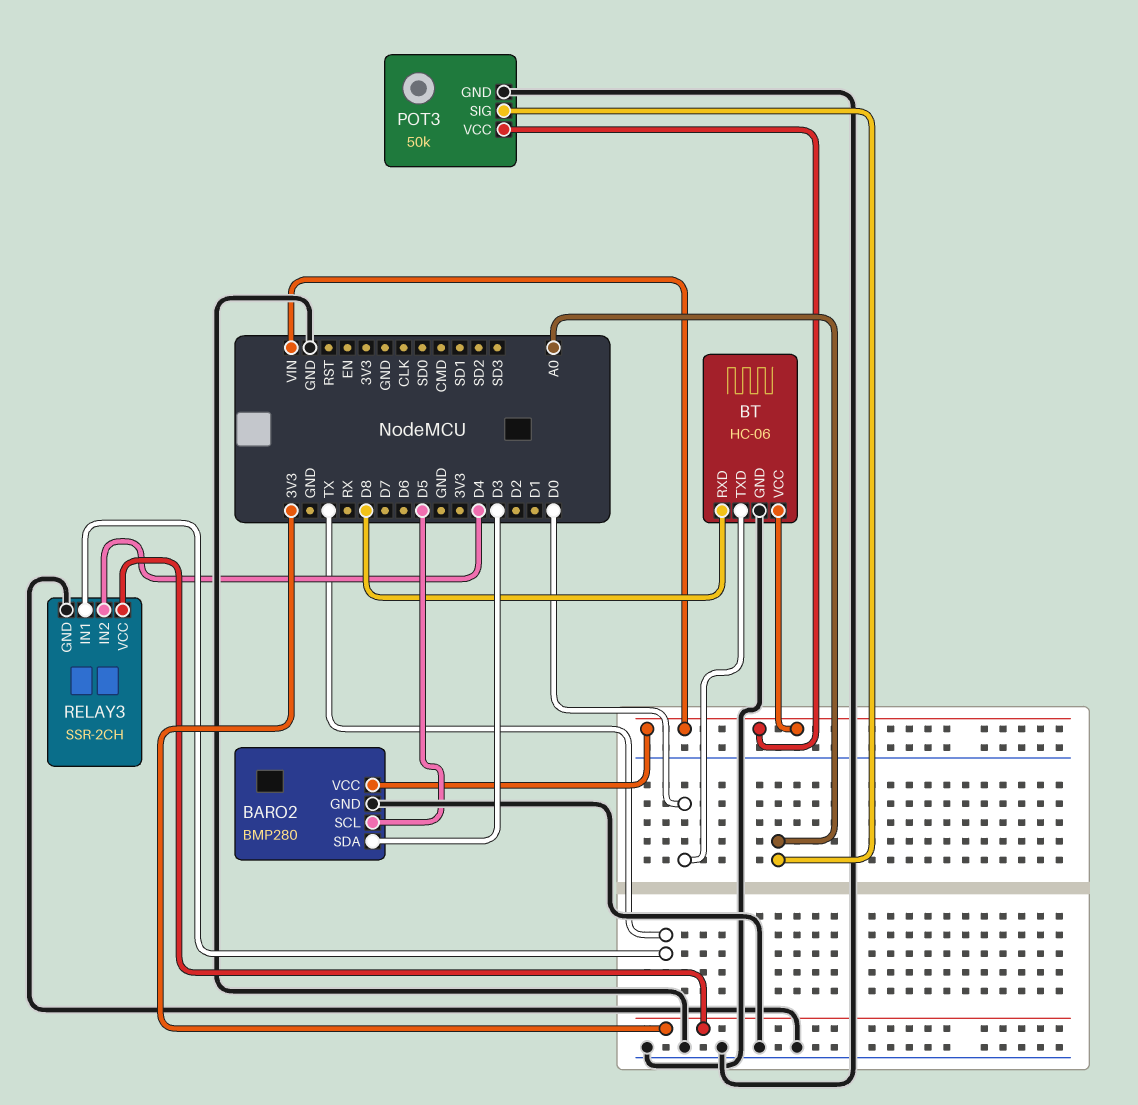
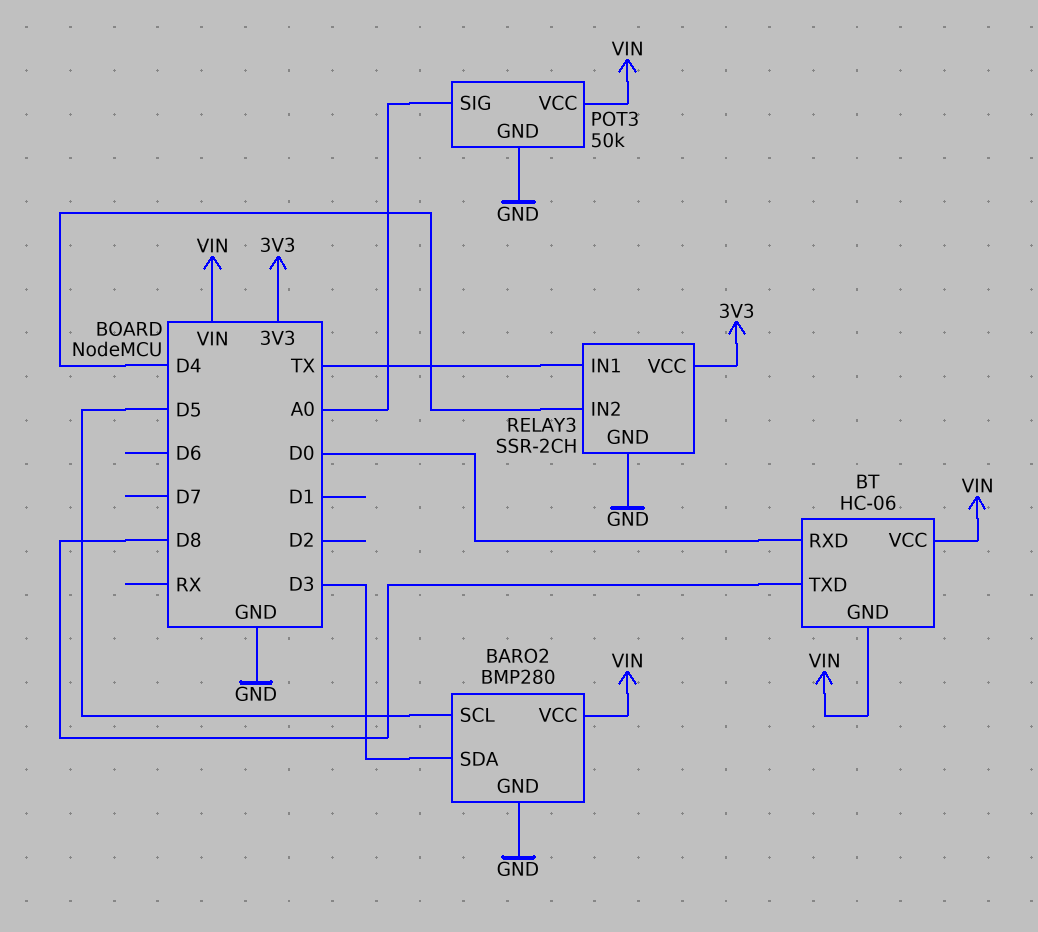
BT pin GND: GND -> VIN
BT pin RXD: D8 -> D0
BT pin TXD: D0 -> D8

